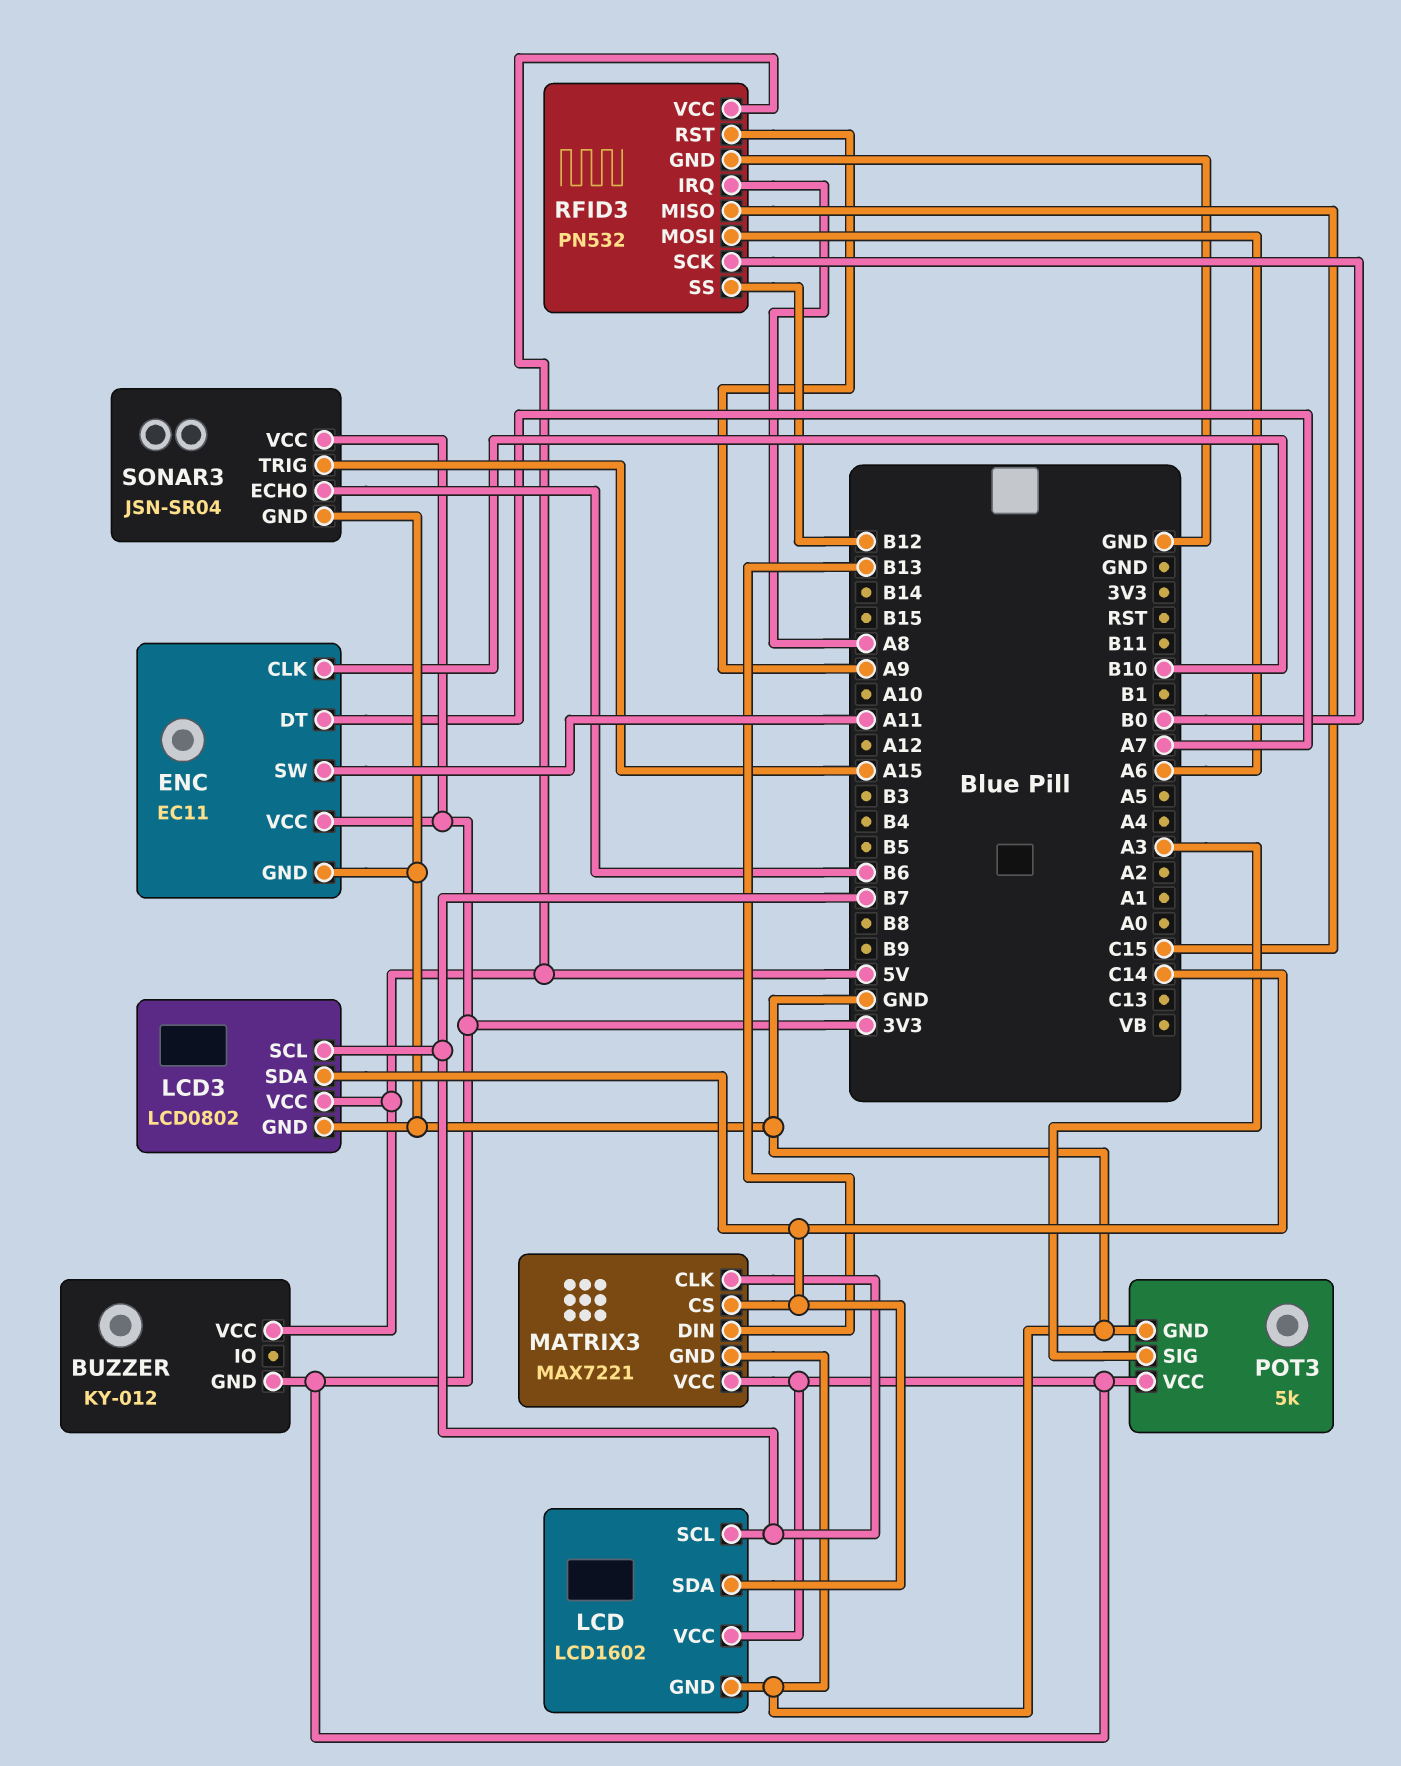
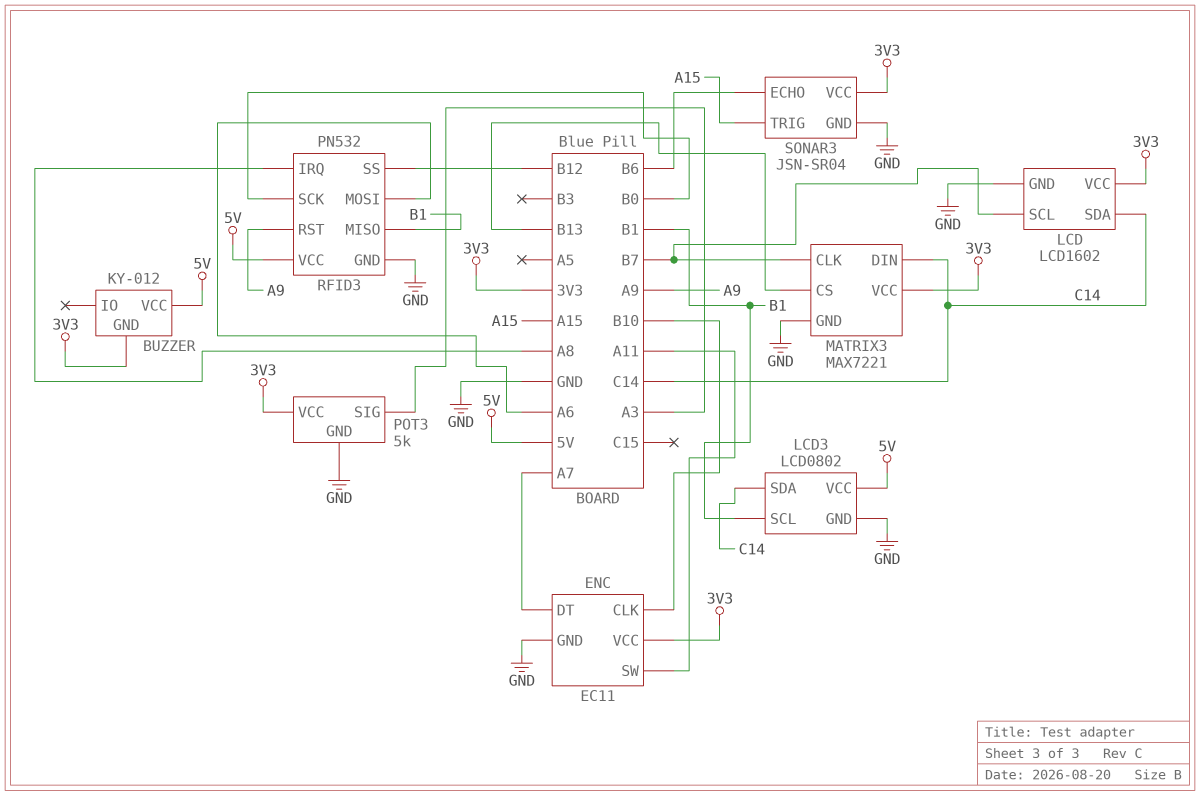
LCD3 pin SCL: B7 -> B1
MATRIX3 pin CS: C14 -> B13
MATRIX3 pin DIN: B13 -> C14
RFID3 pin MISO: C15 -> B1

